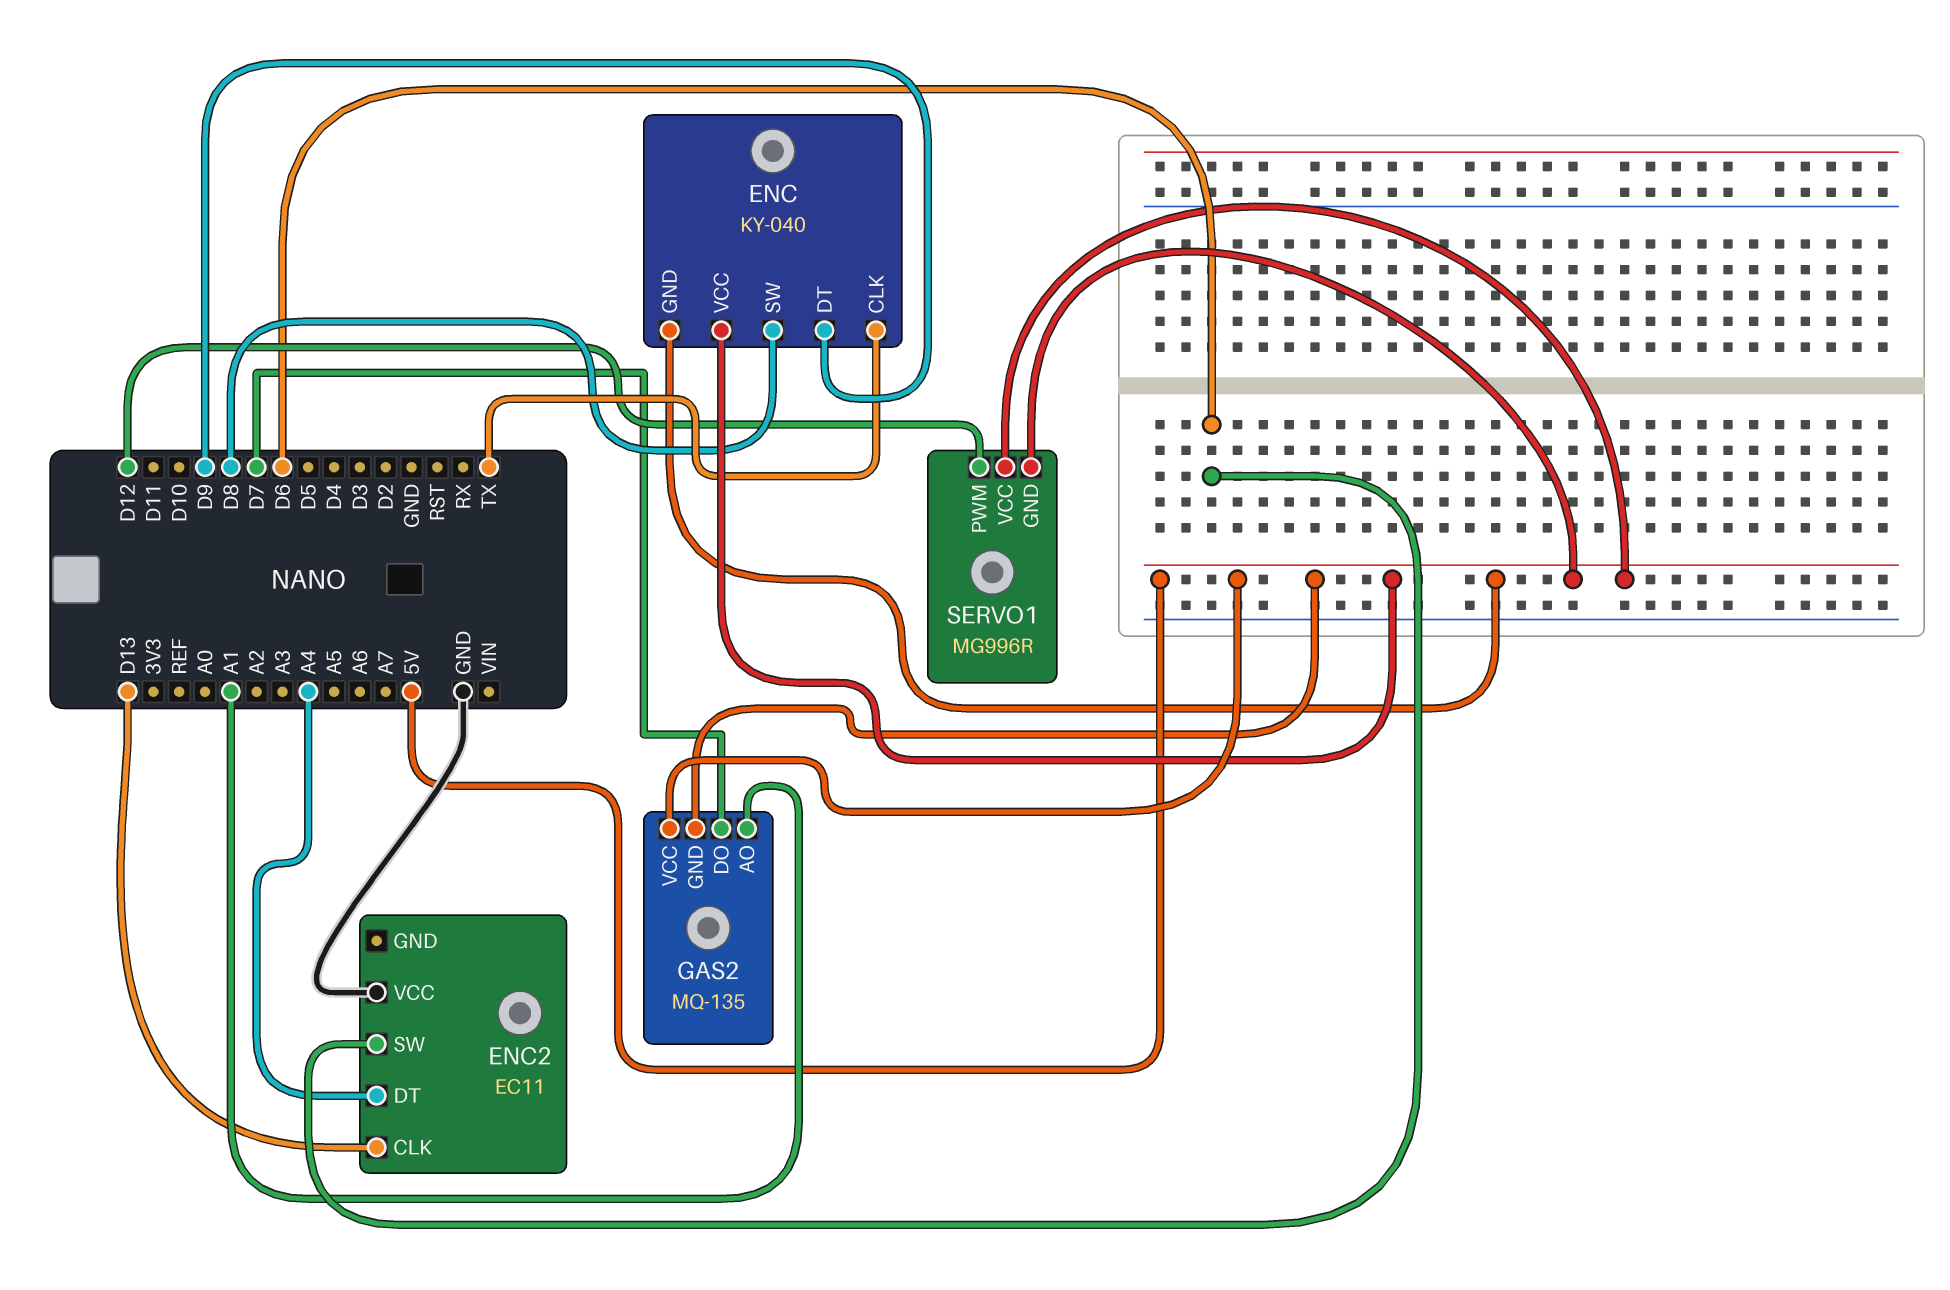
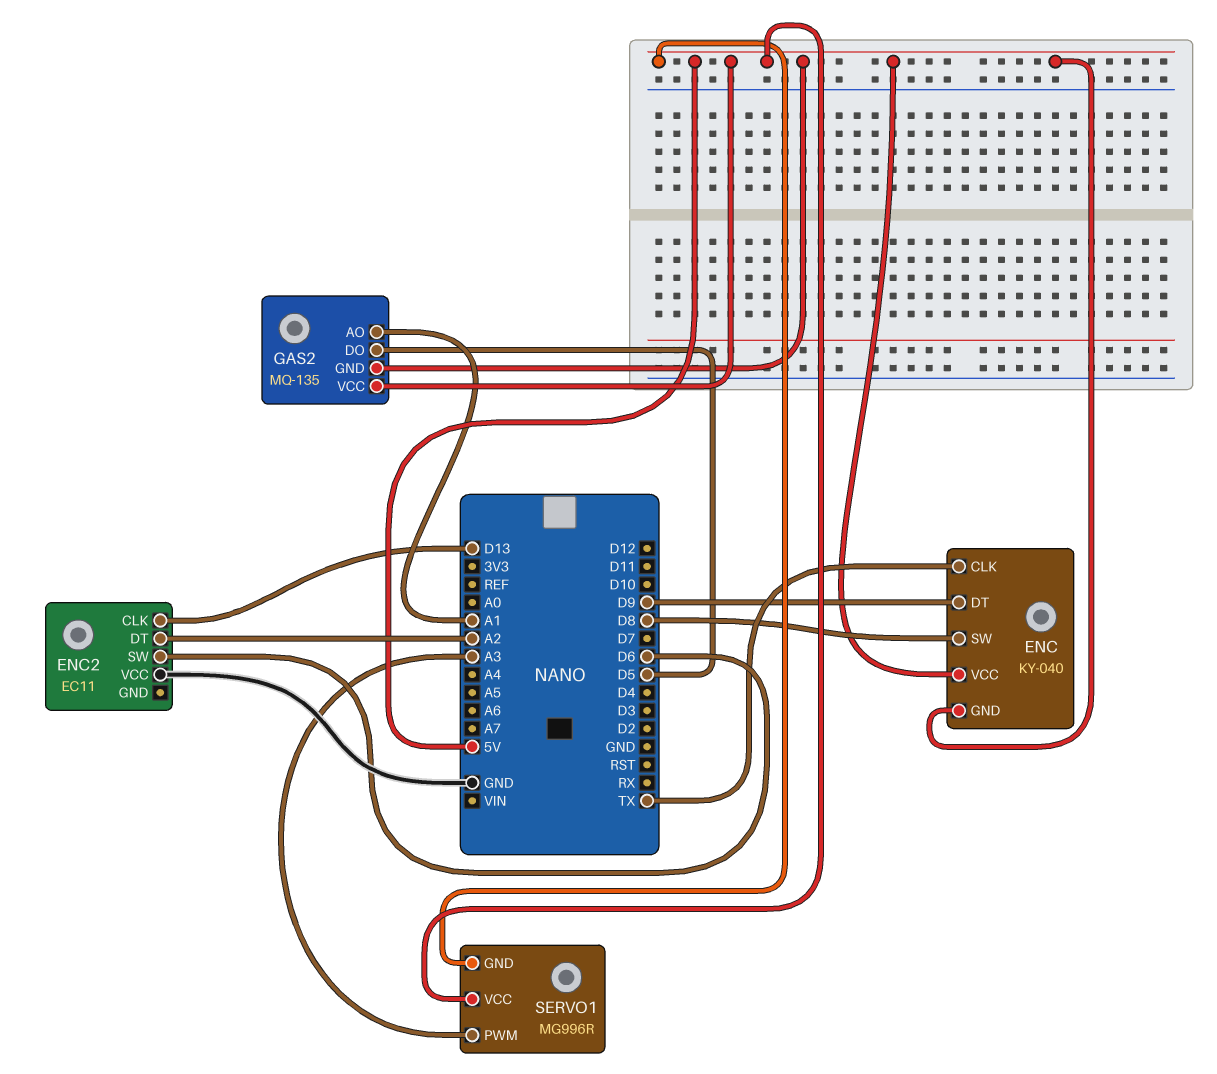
ENC2 pin DT: A4 -> A2
GAS2 pin DO: D7 -> D5
SERVO1 pin PWM: D12 -> A3

